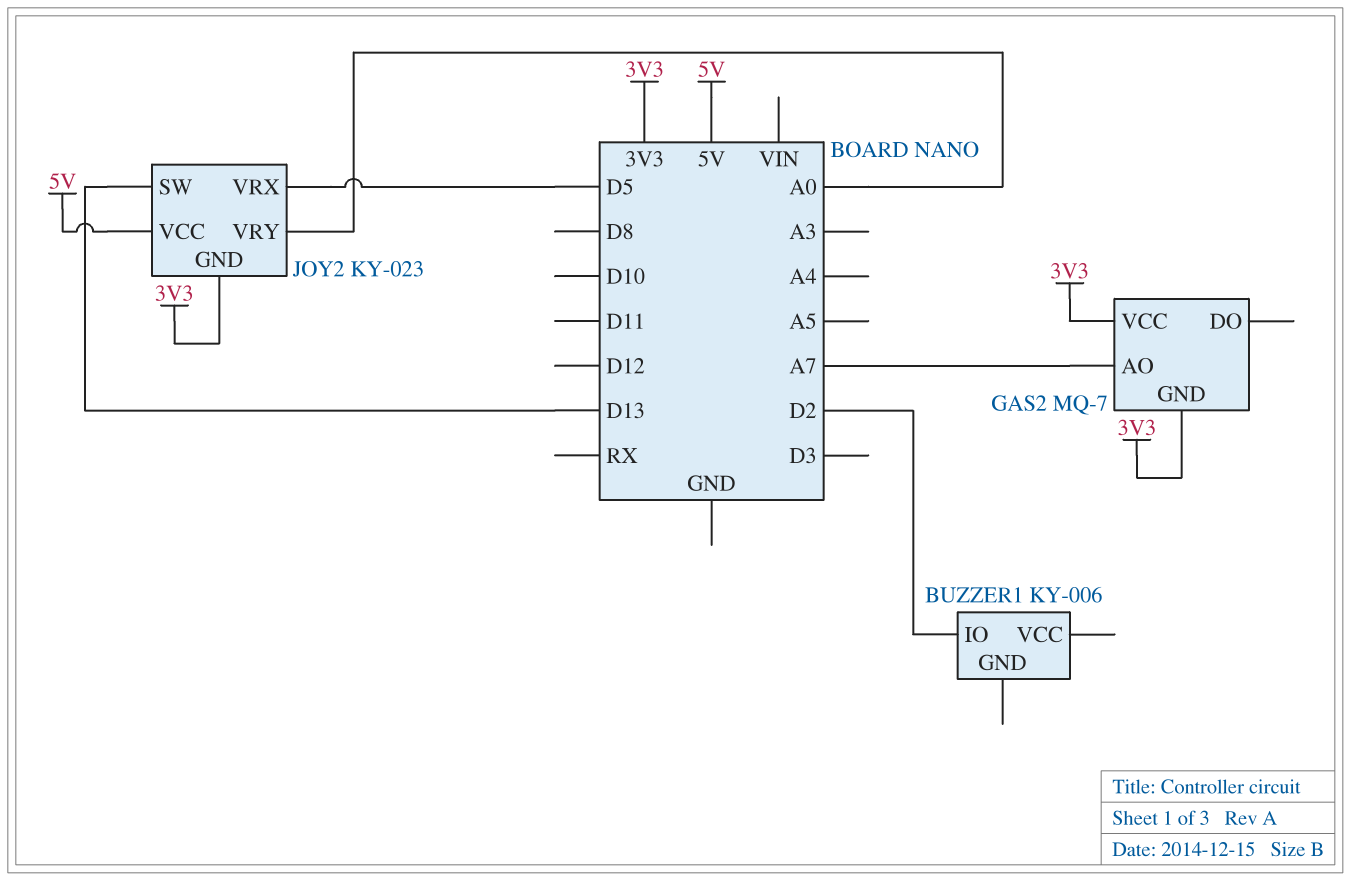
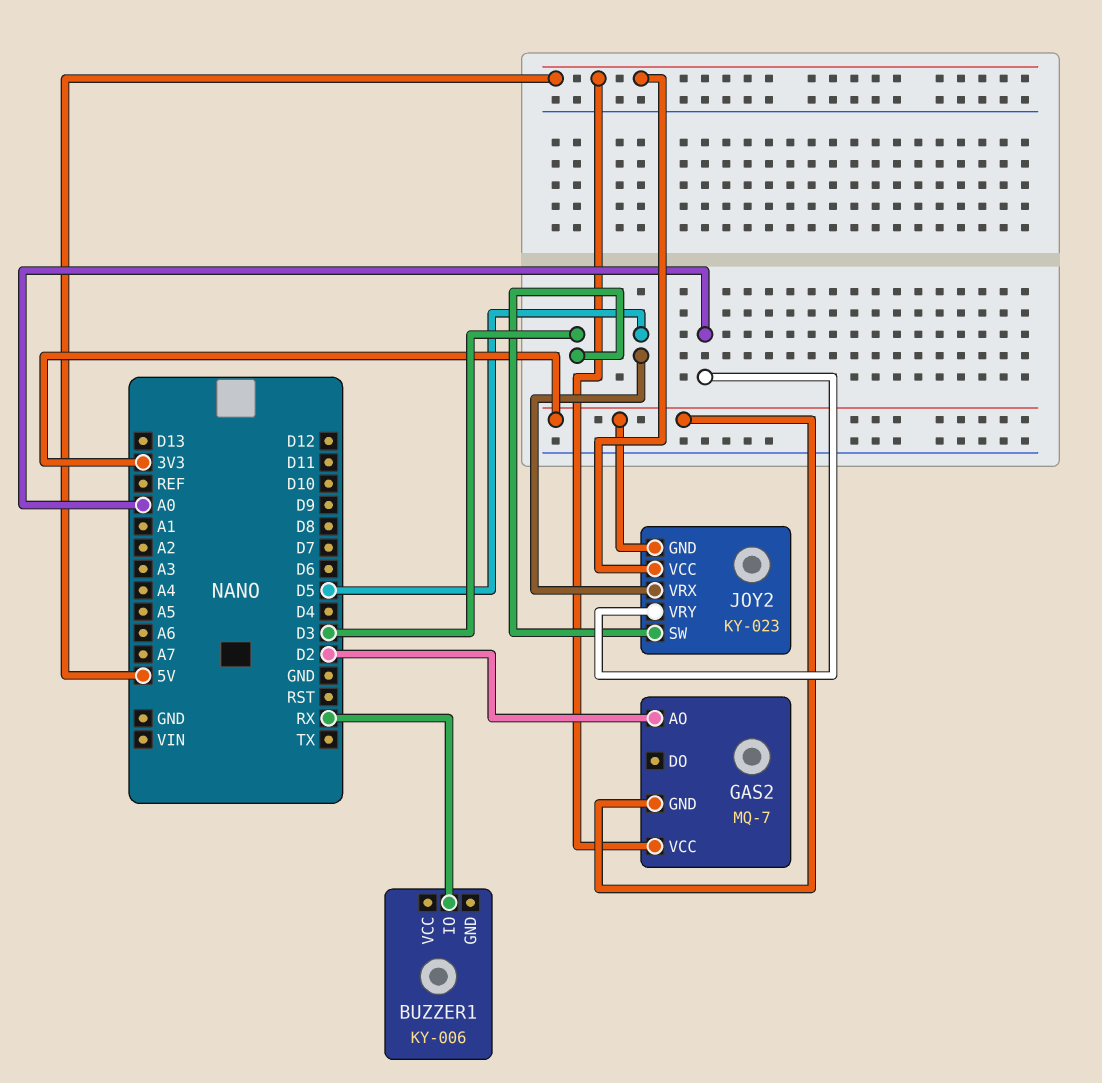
BUZZER1 pin IO: D2 -> RX
GAS2 pin AO: A7 -> D2
GAS2 pin VCC: 3V3 -> 5V
JOY2 pin SW: D13 -> D3

